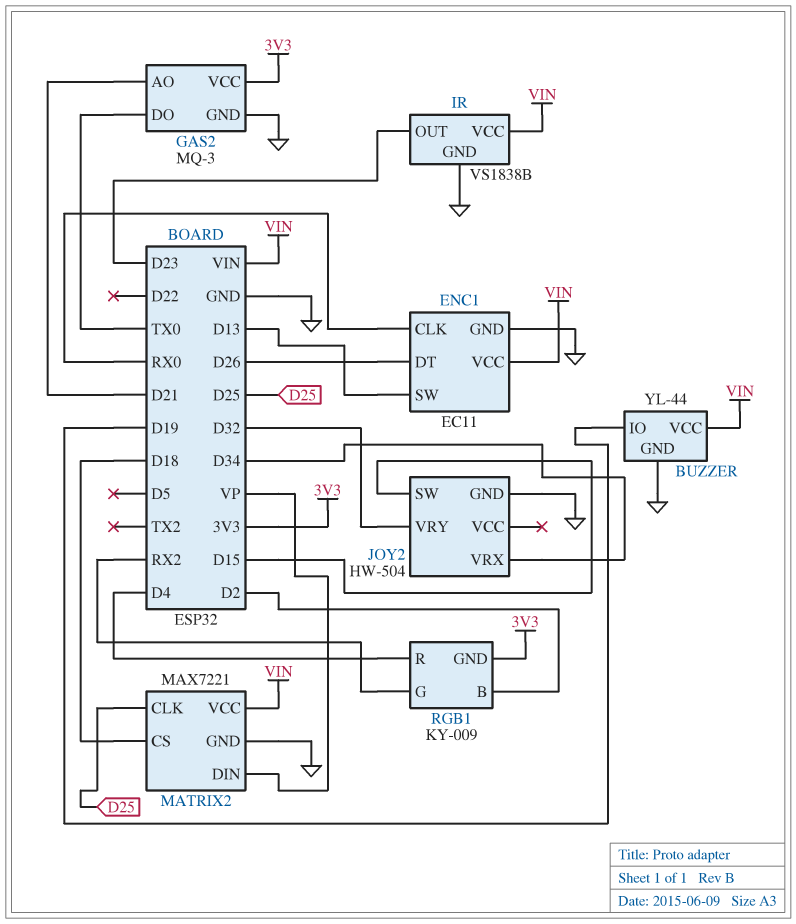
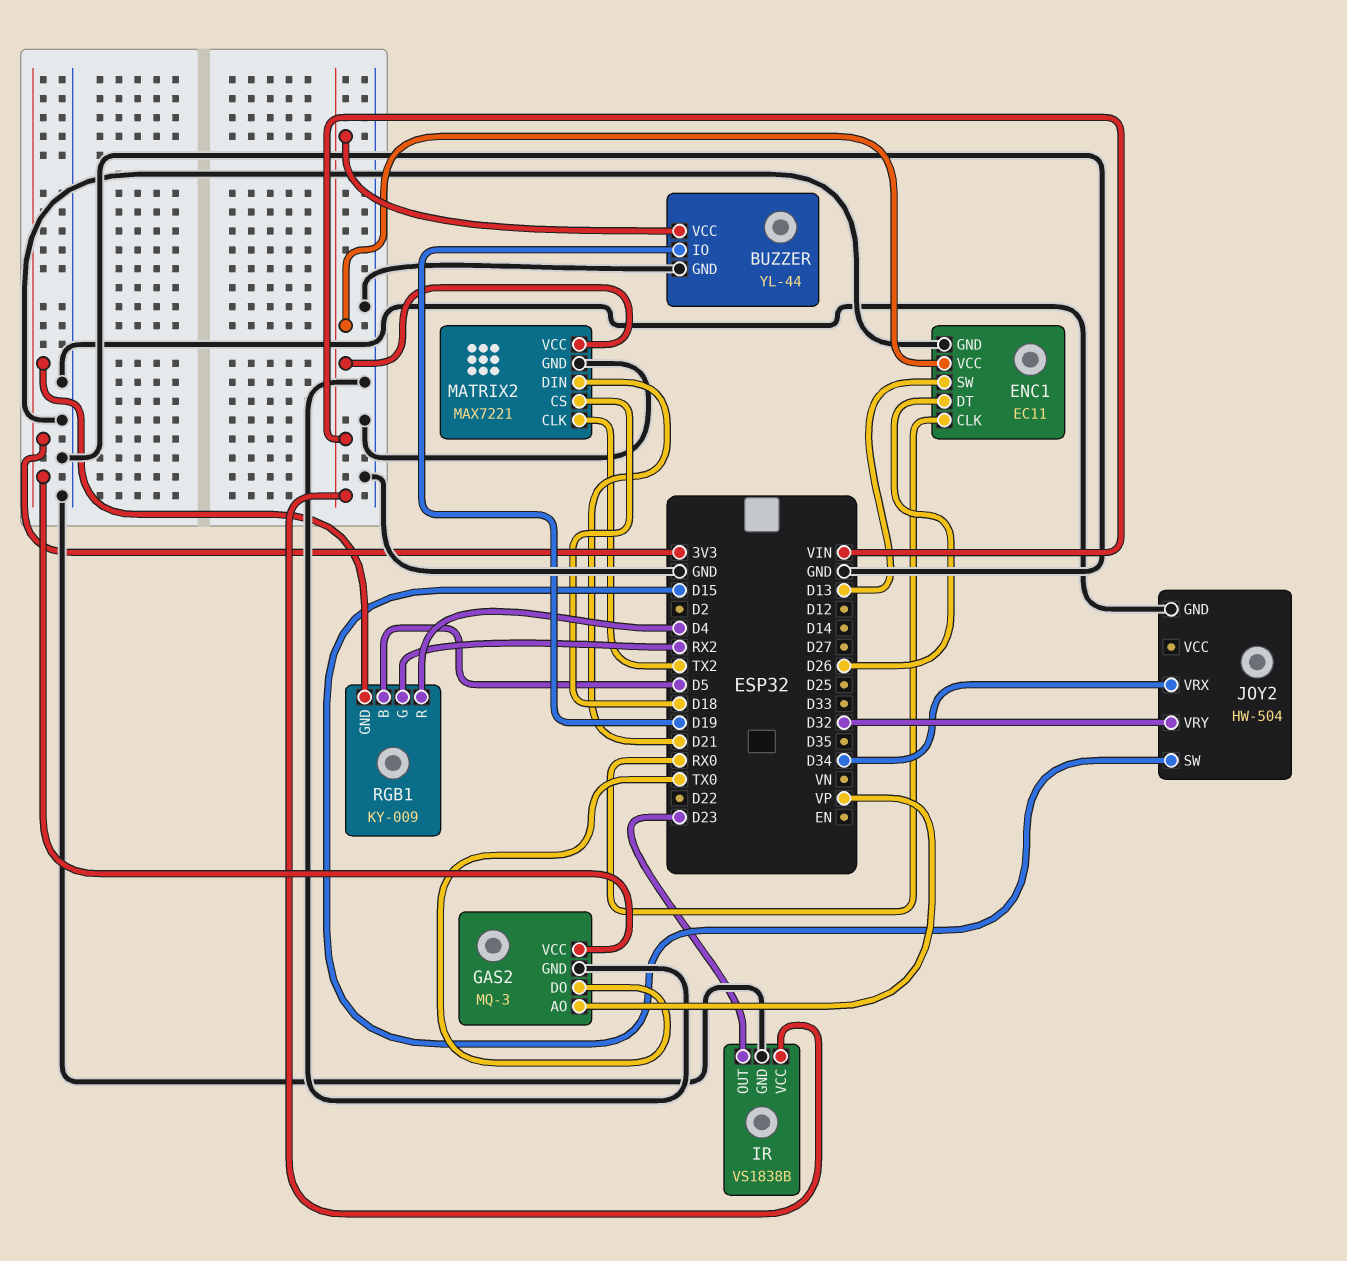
GAS2 pin AO: D21 -> VP
MATRIX2 pin CLK: D25 -> TX2
MATRIX2 pin DIN: VP -> D21
RGB1 pin B: D2 -> D5

